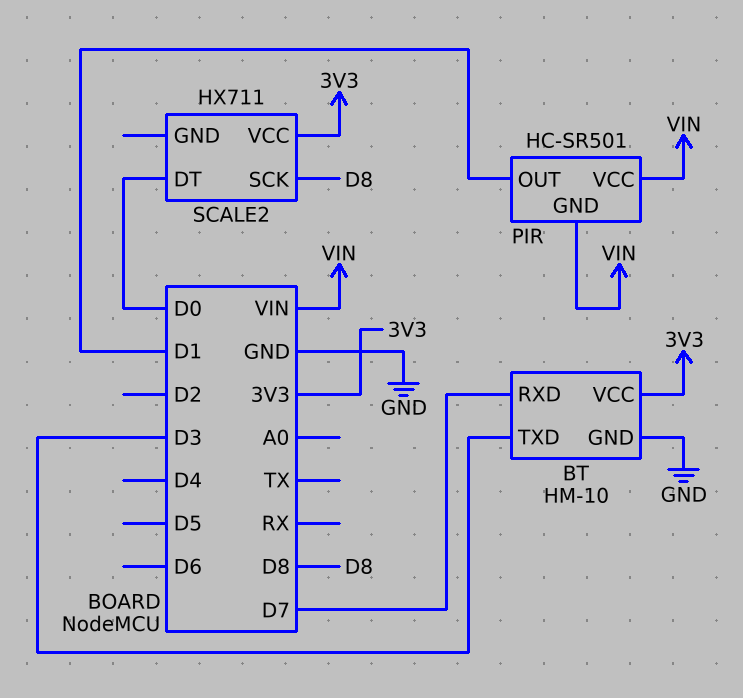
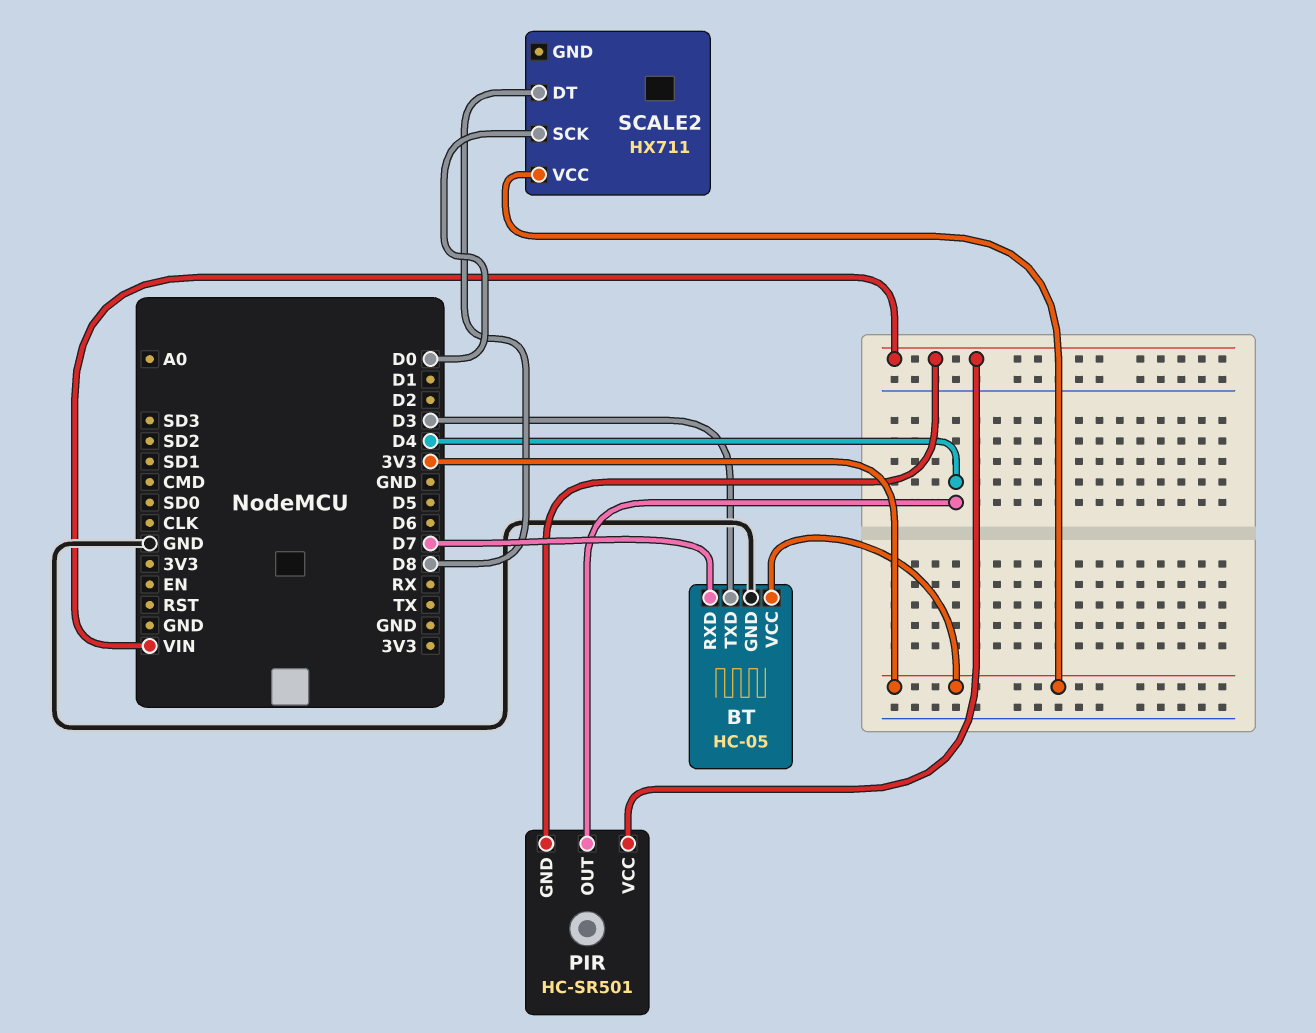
BT: HM-10 -> HC-05
PIR pin OUT: D1 -> D4
SCALE2 pin DT: D0 -> D8
SCALE2 pin SCK: D8 -> D0

